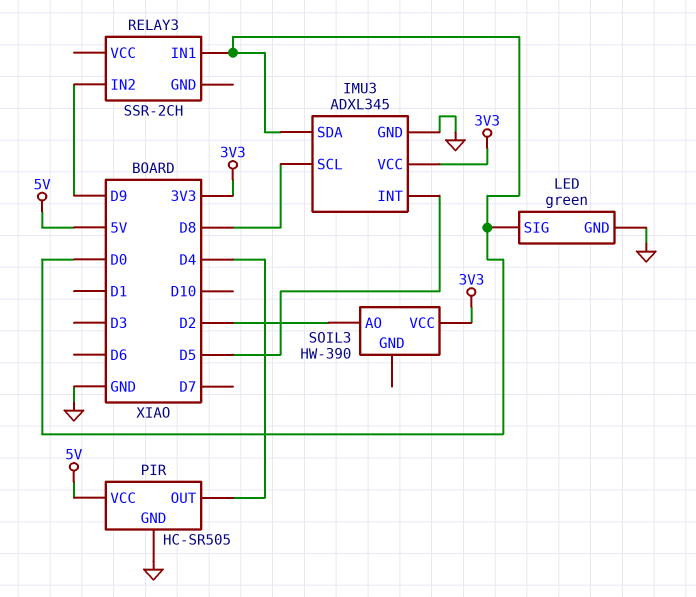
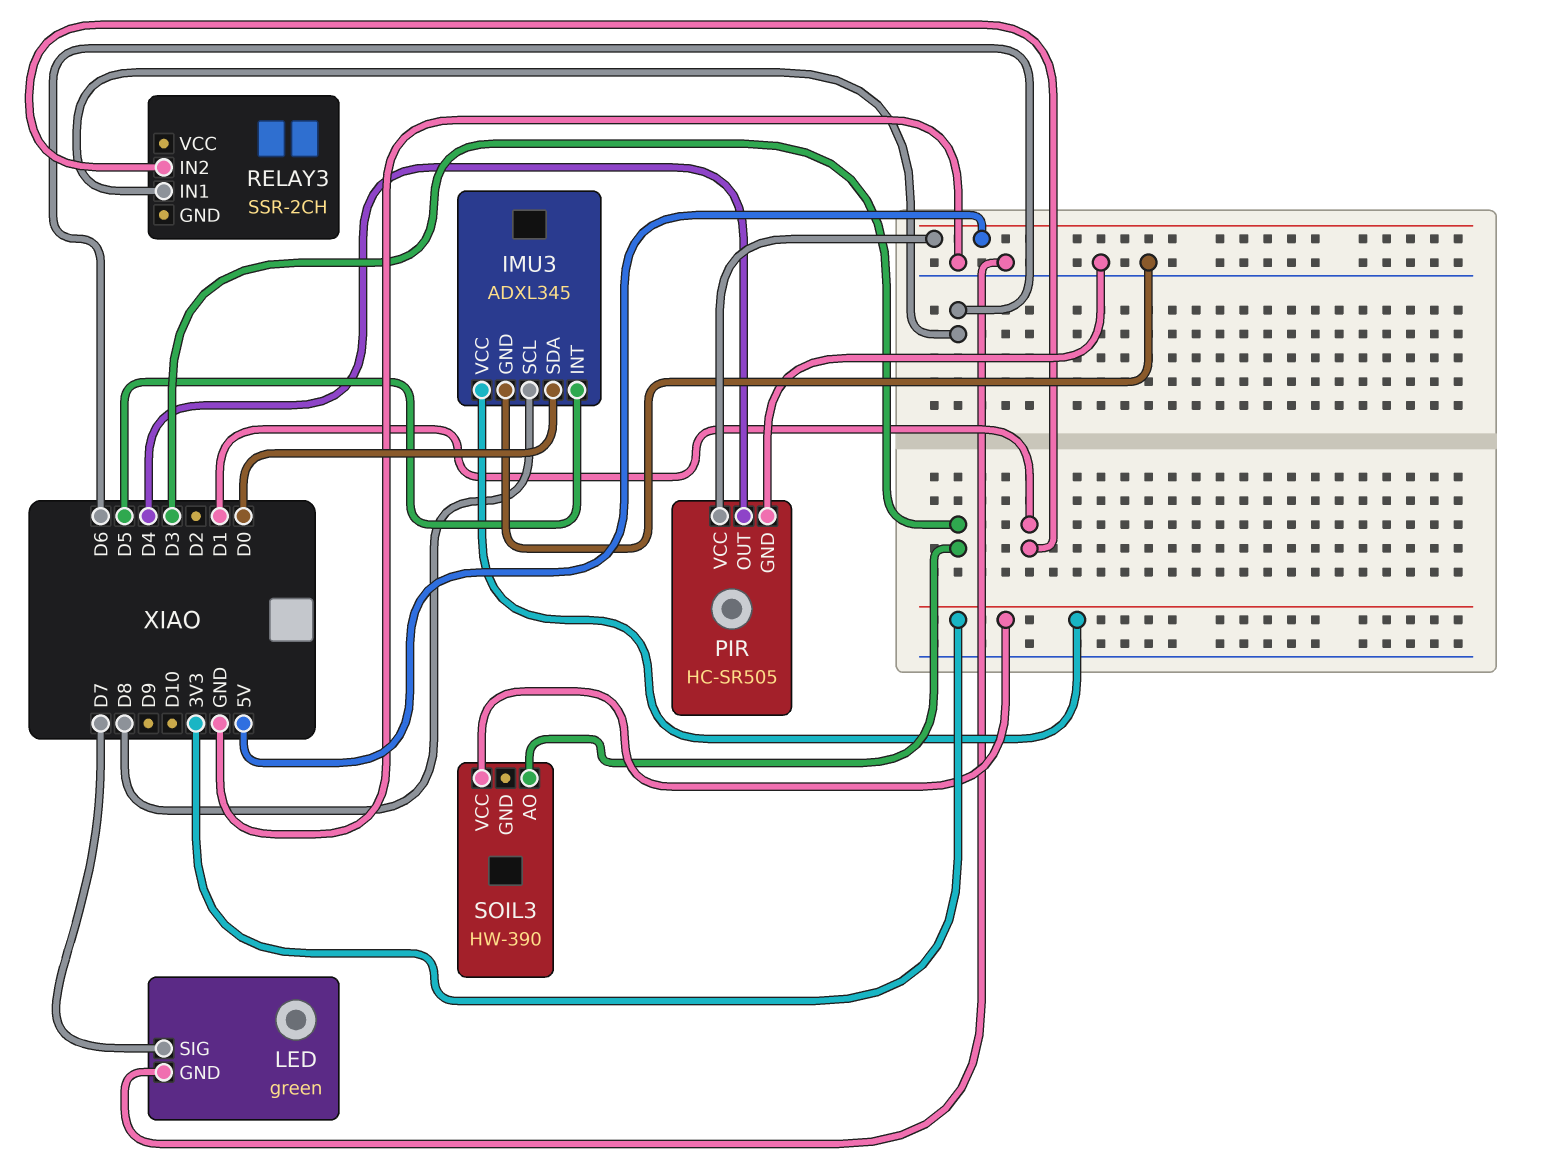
LED pin SIG: D0 -> D7
RELAY3 pin IN1: D0 -> D6
RELAY3 pin IN2: D9 -> D1
SOIL3 pin AO: D2 -> D3

